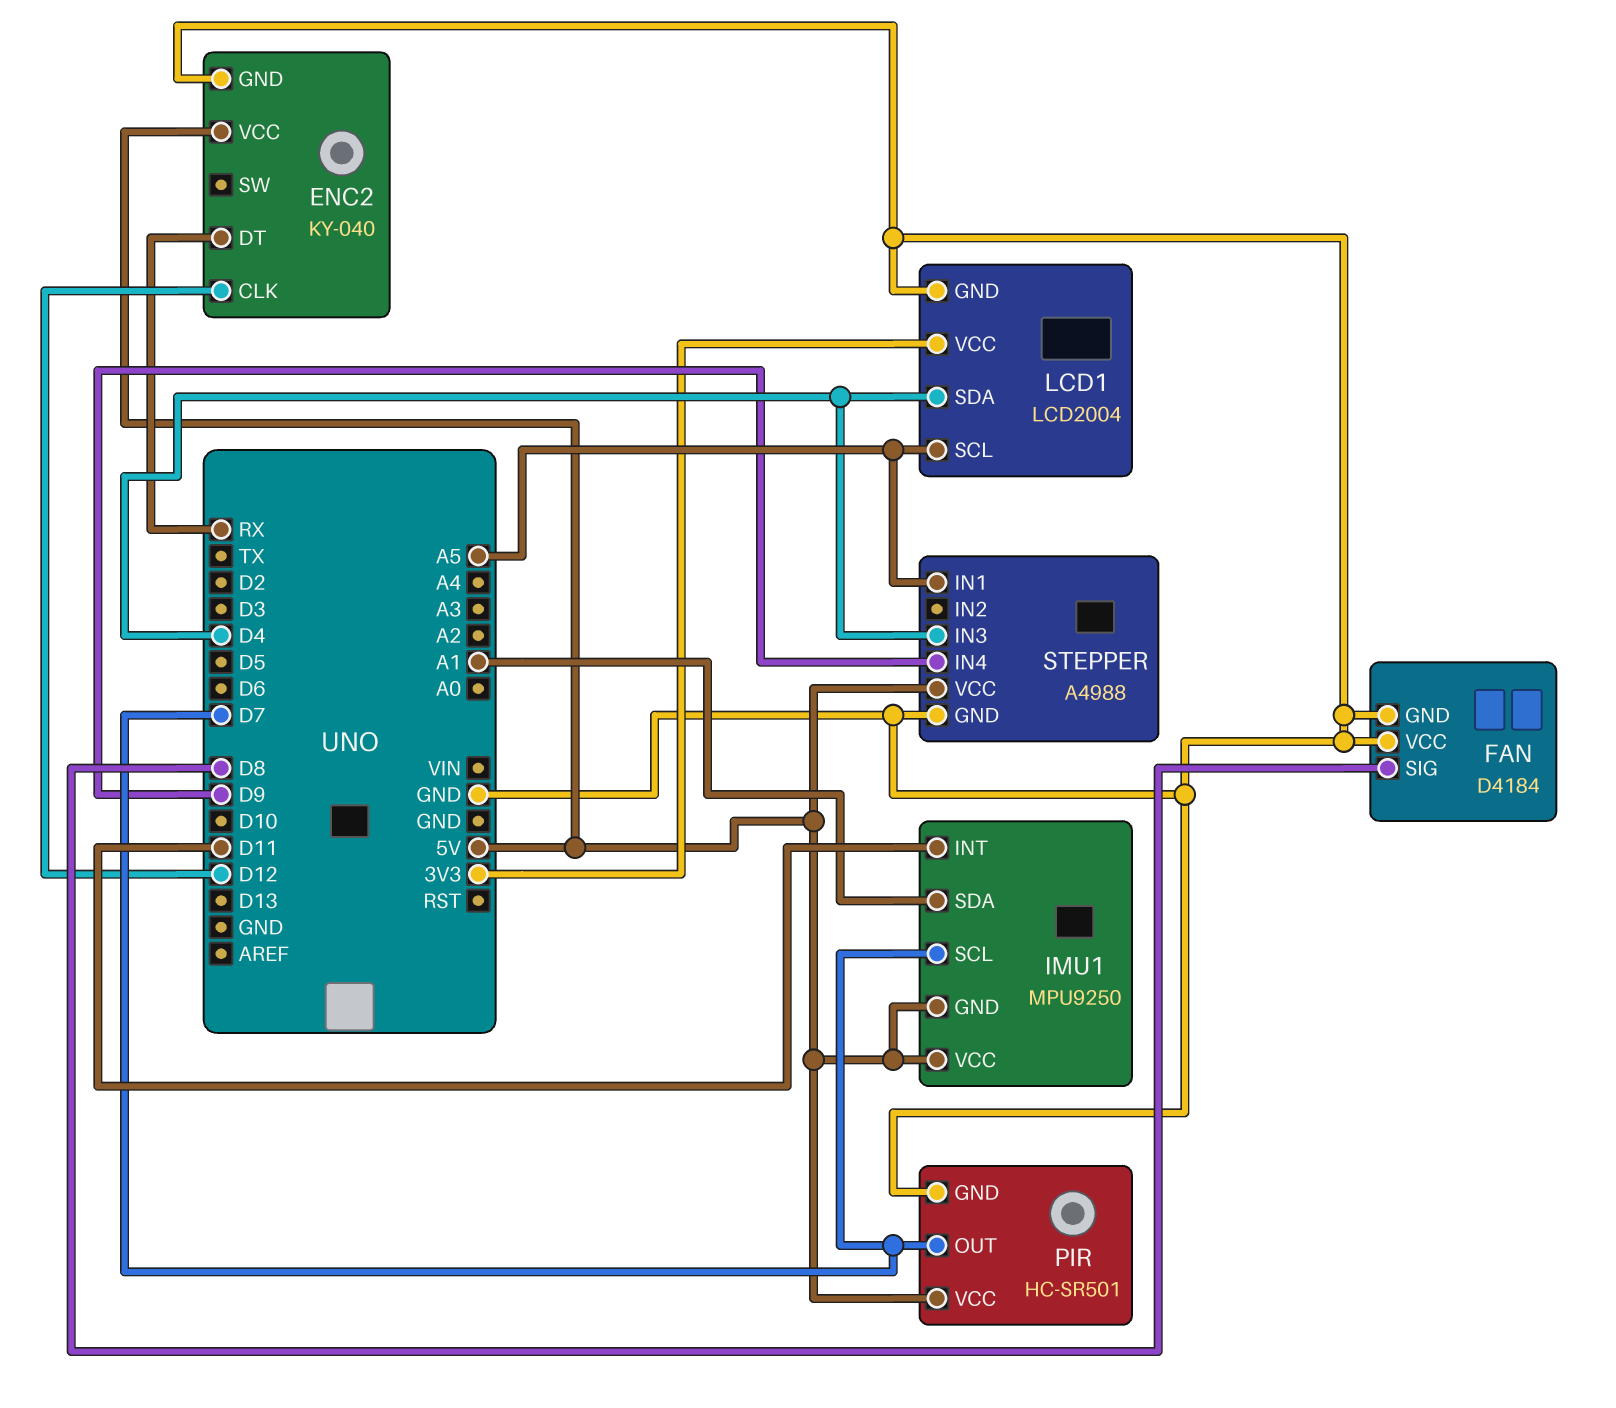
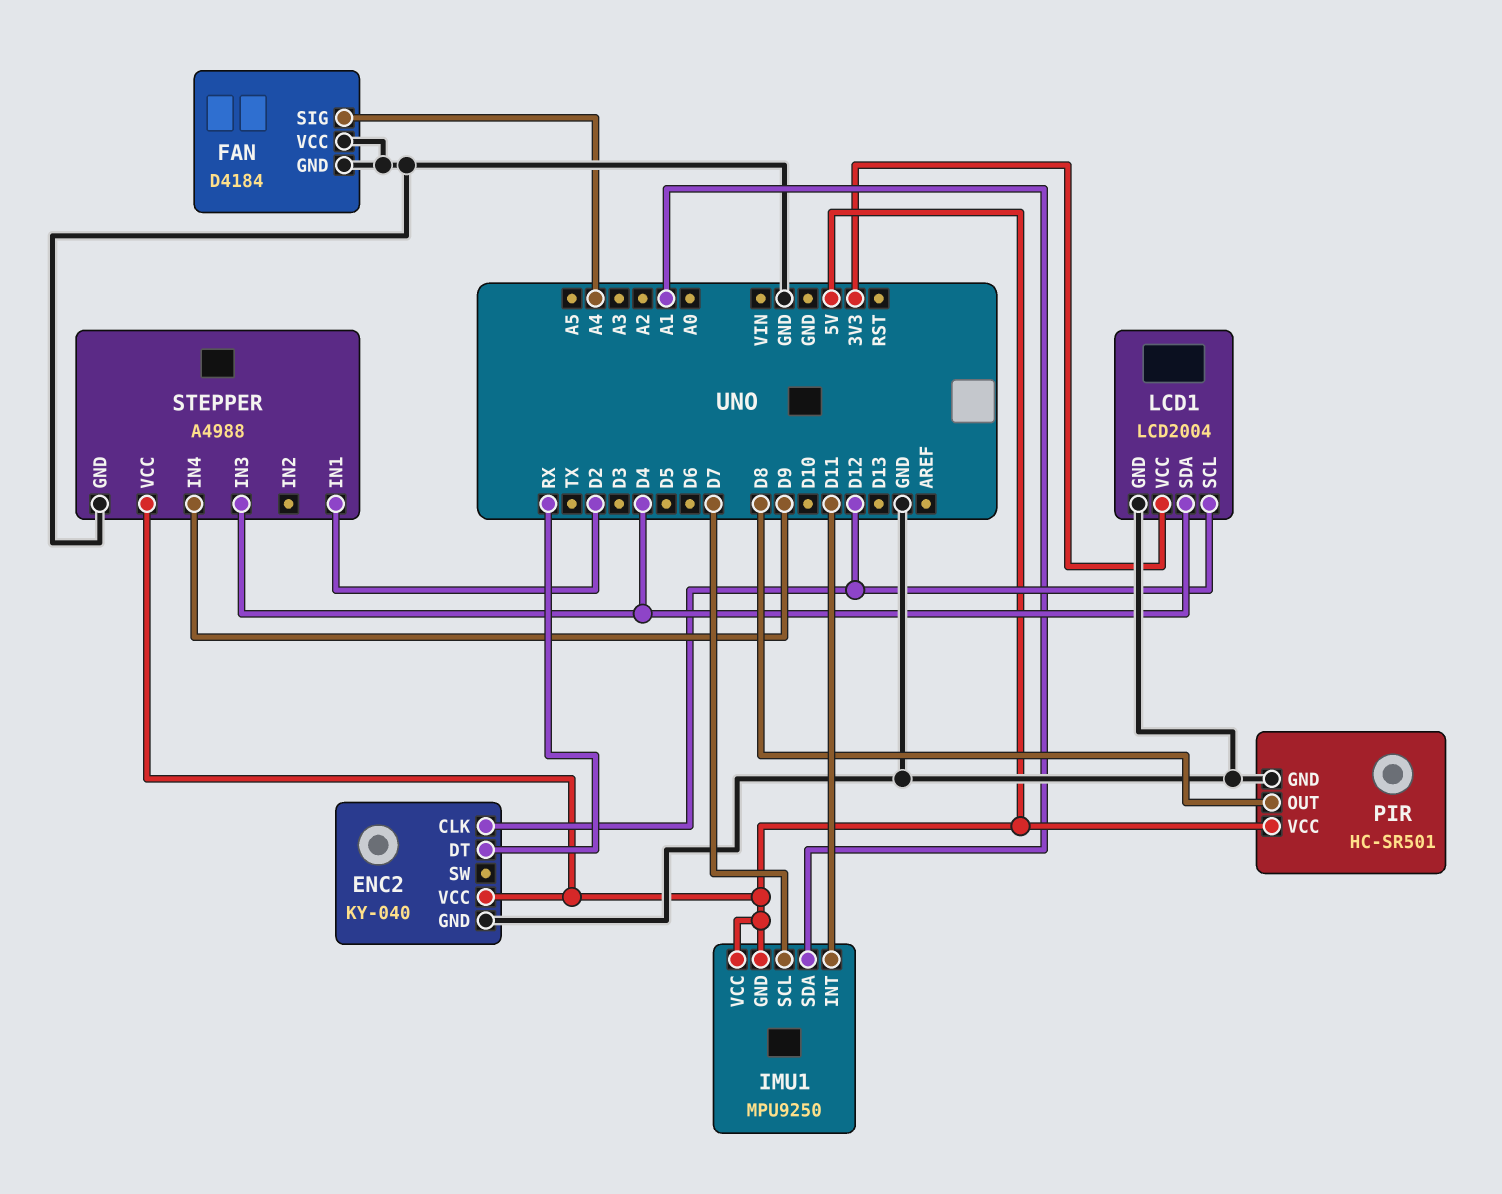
FAN pin SIG: D8 -> A4
LCD1 pin SCL: A5 -> D12
PIR pin OUT: D7 -> D8
STEPPER pin IN1: A5 -> D2

